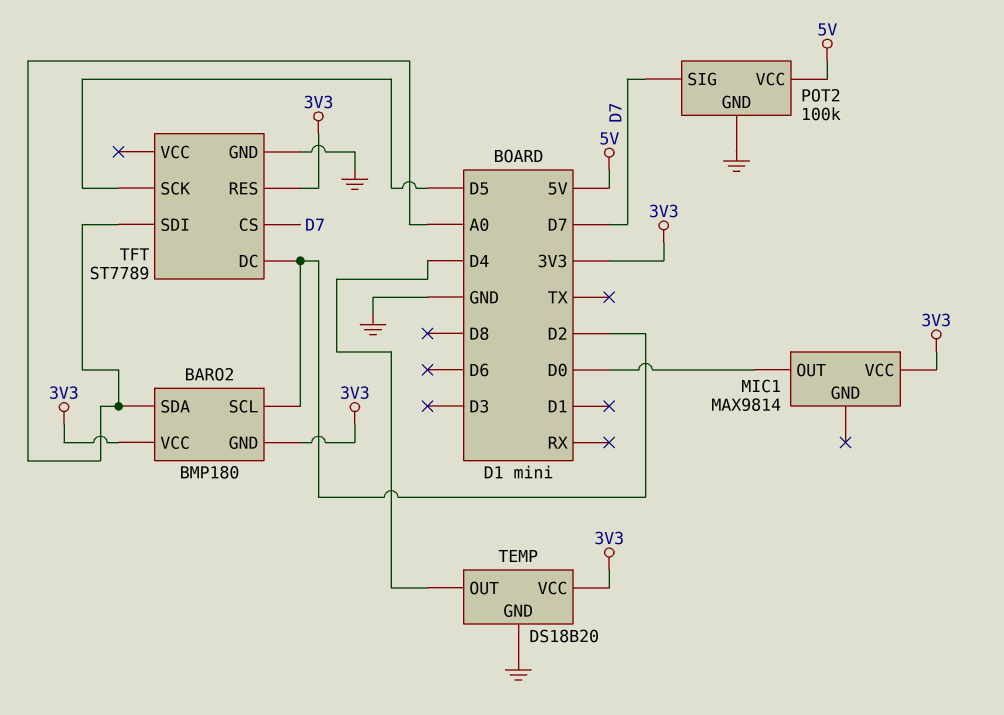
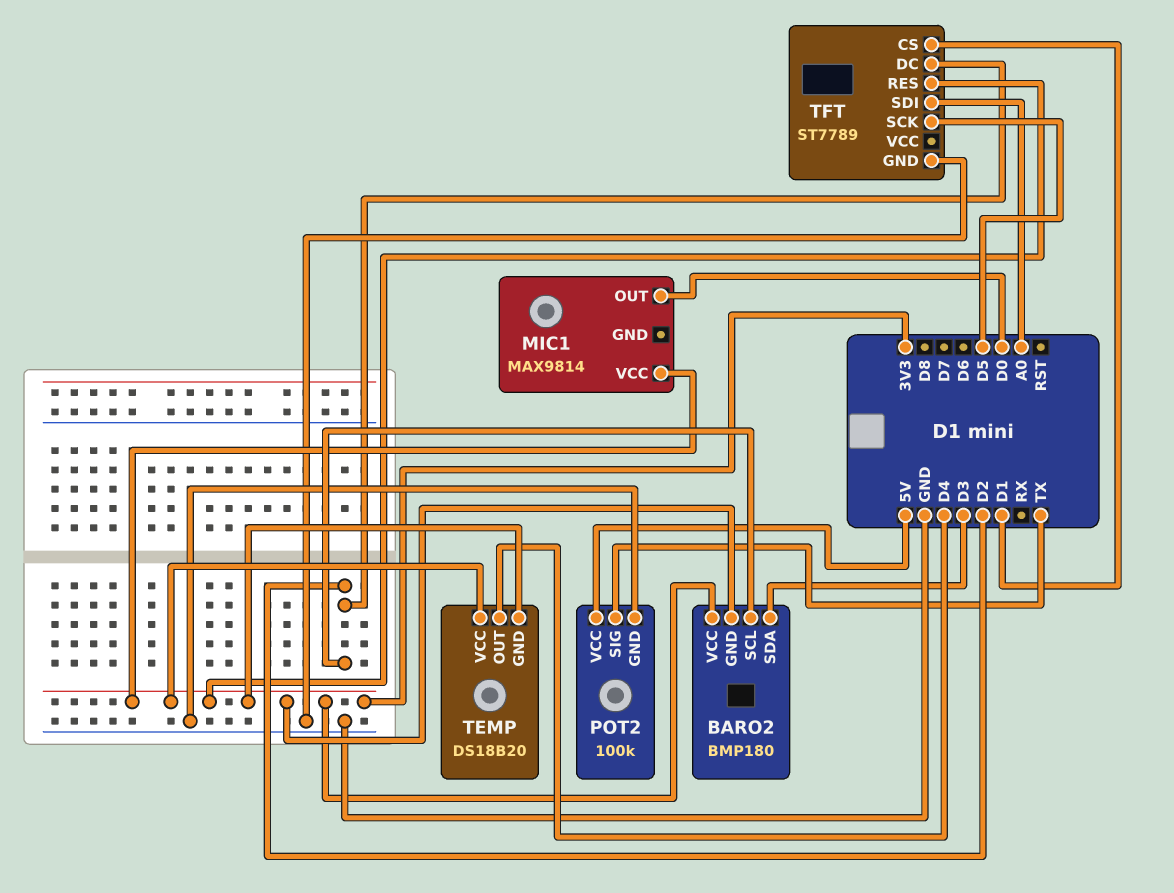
BARO2 pin SDA: A0 -> D3
POT2 pin SIG: D7 -> TX
TEMP pin GND: GND -> 3V3
TFT pin CS: D7 -> D1

